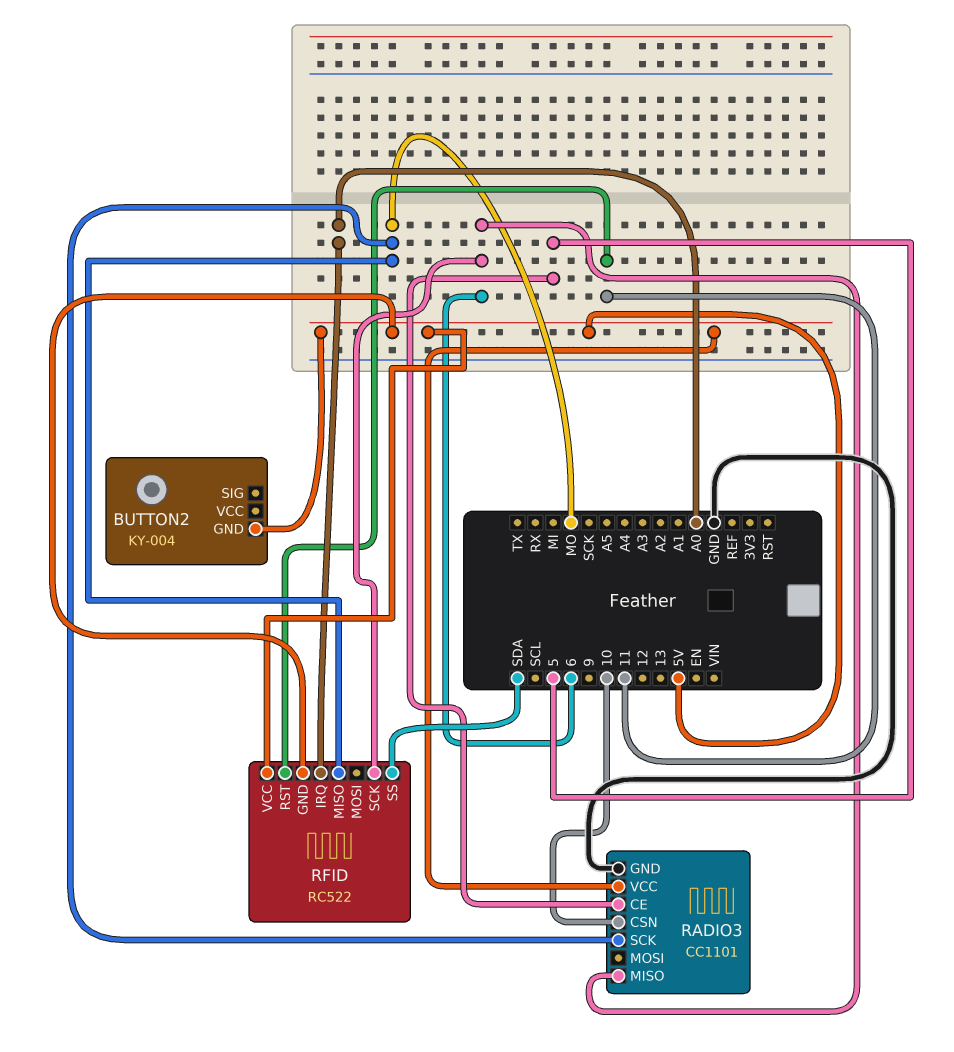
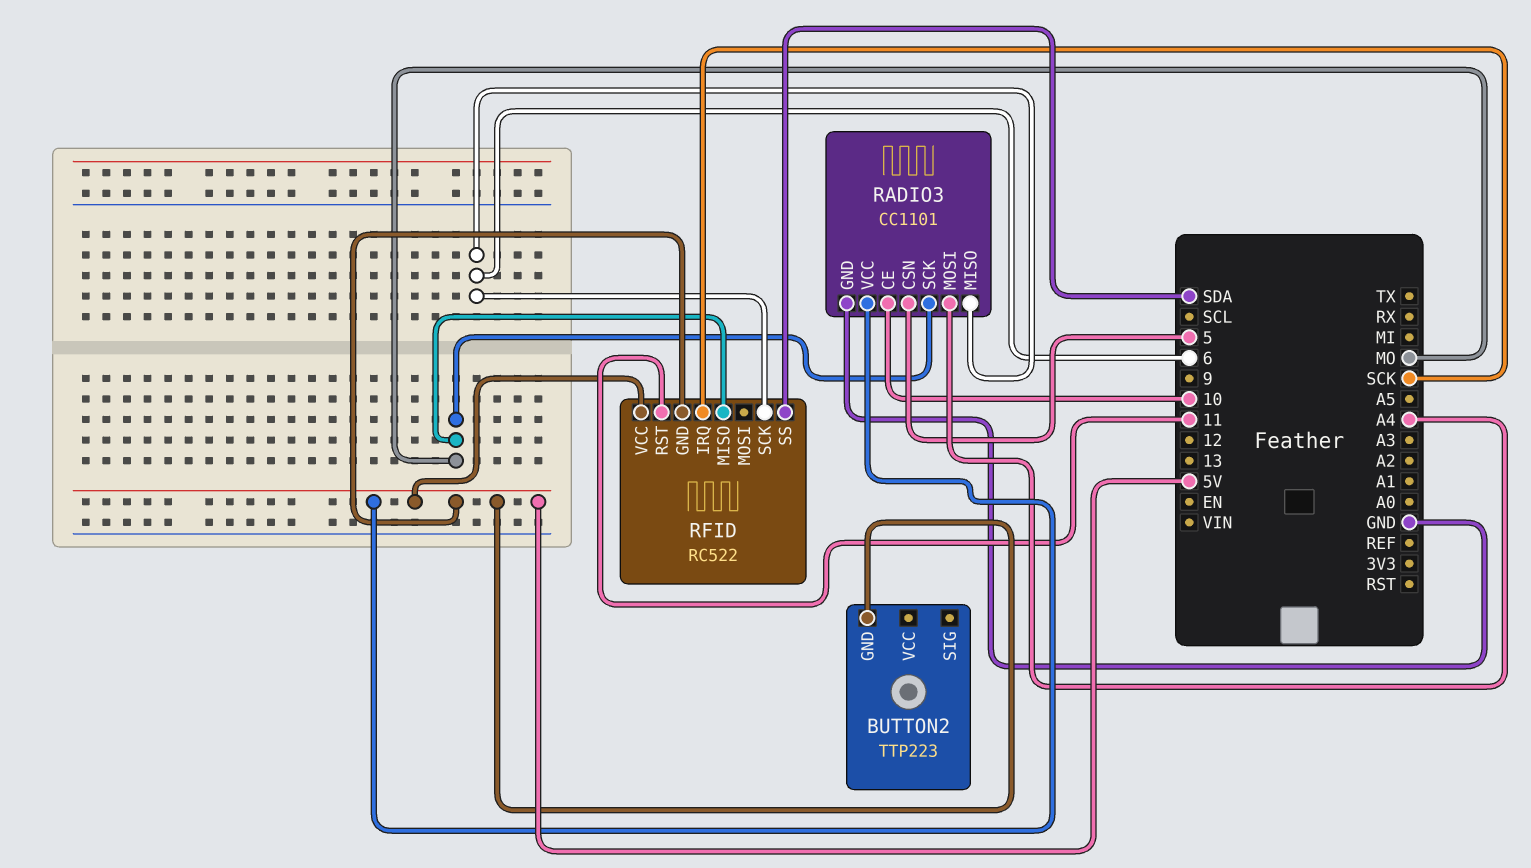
BUTTON2: KY-004 -> TTP223
RADIO3 pin CE: 5 -> 10
RADIO3 pin CSN: 10 -> 5
RADIO3 pin MOSI: none -> A4
RFID pin IRQ: A0 -> SCK

